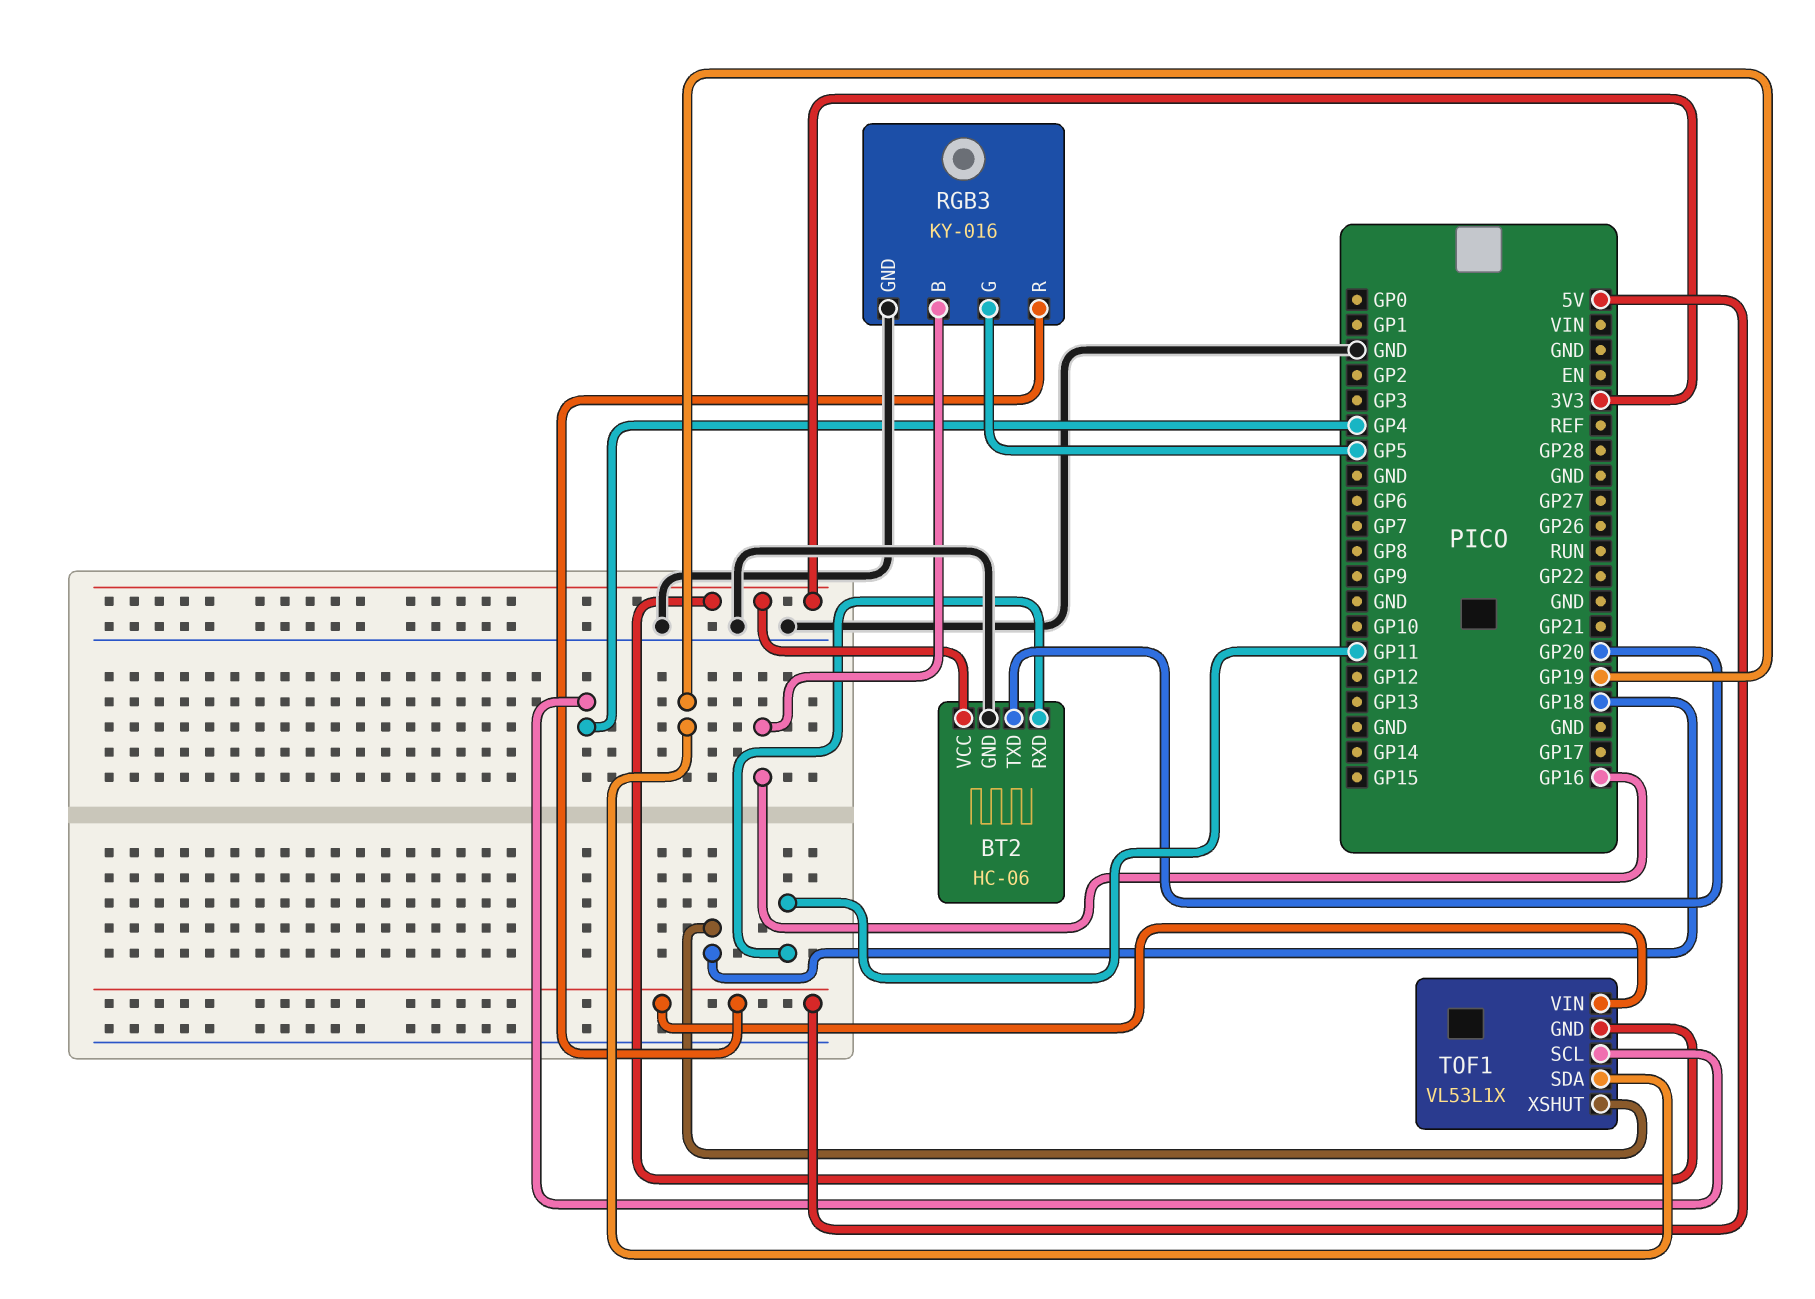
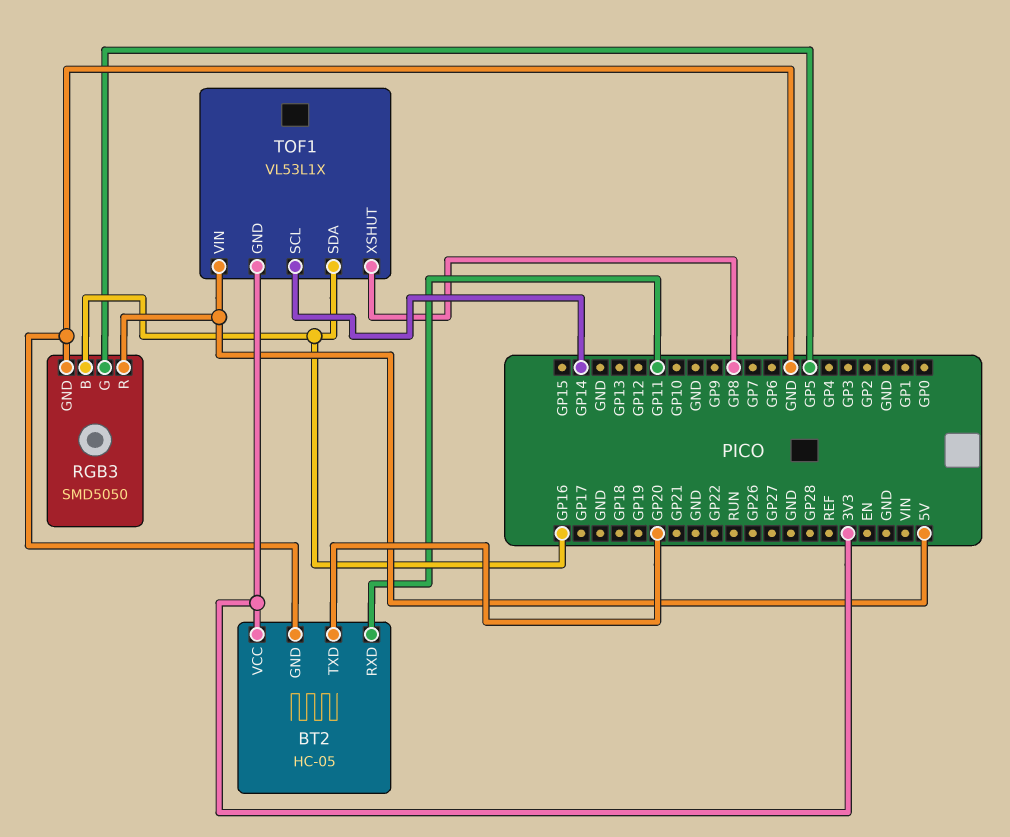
BT2: HC-06 -> HC-05
RGB3: KY-016 -> SMD5050
TOF1 pin SCL: GP4 -> GP14
TOF1 pin SDA: GP19 -> GP16
TOF1 pin XSHUT: GP18 -> GP8

